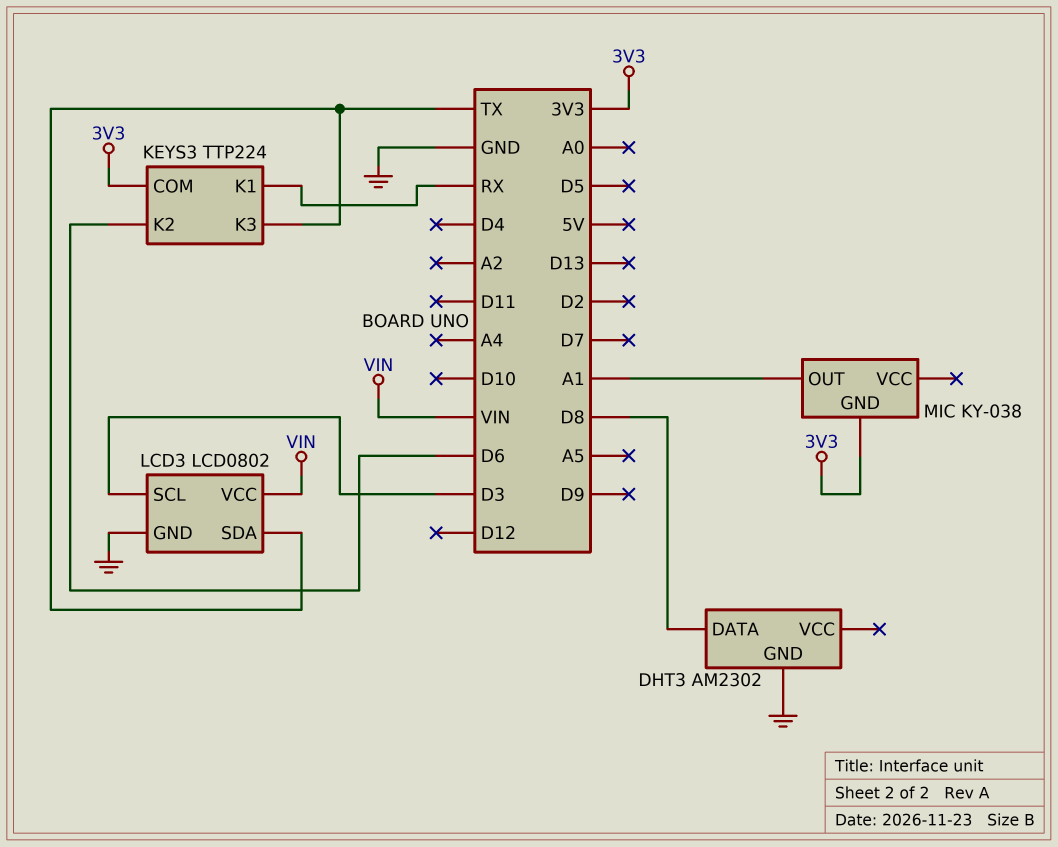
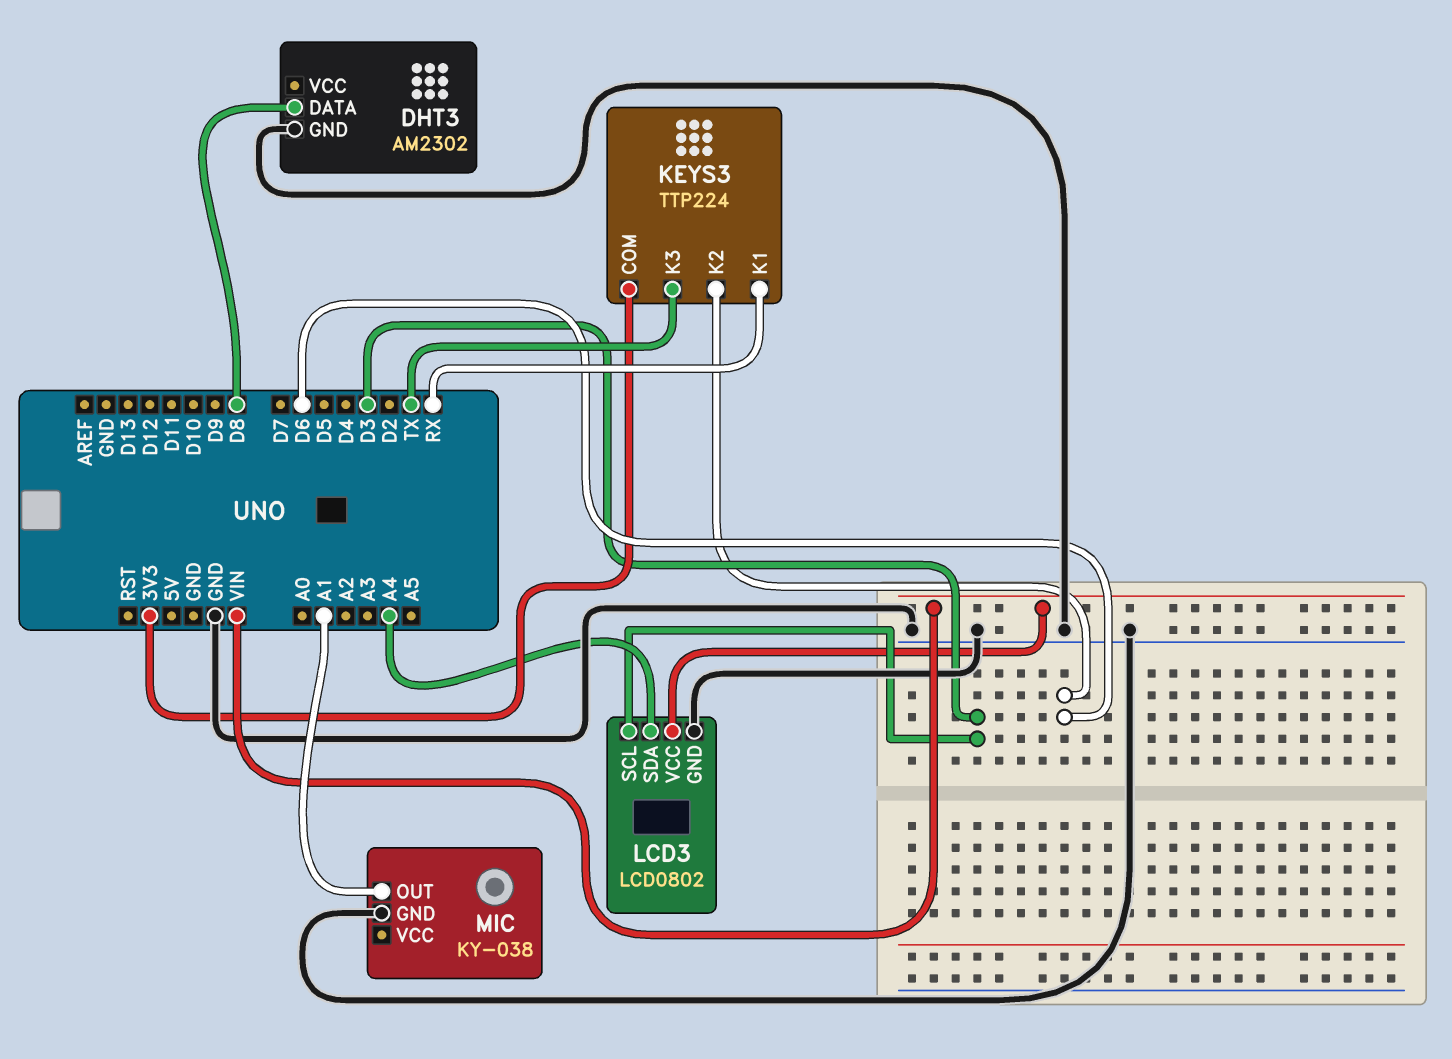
LCD3 pin SDA: TX -> A4
MIC pin GND: 3V3 -> GND

